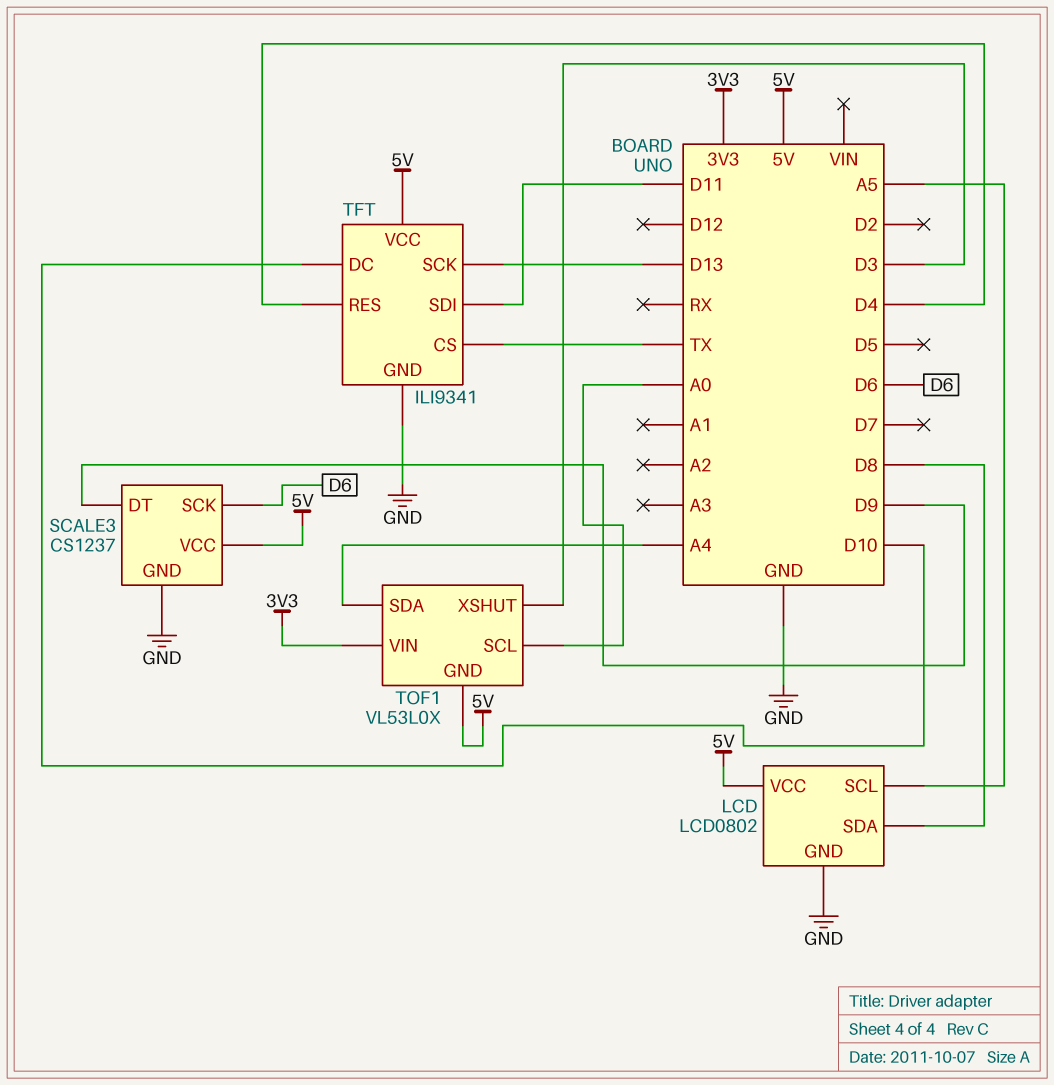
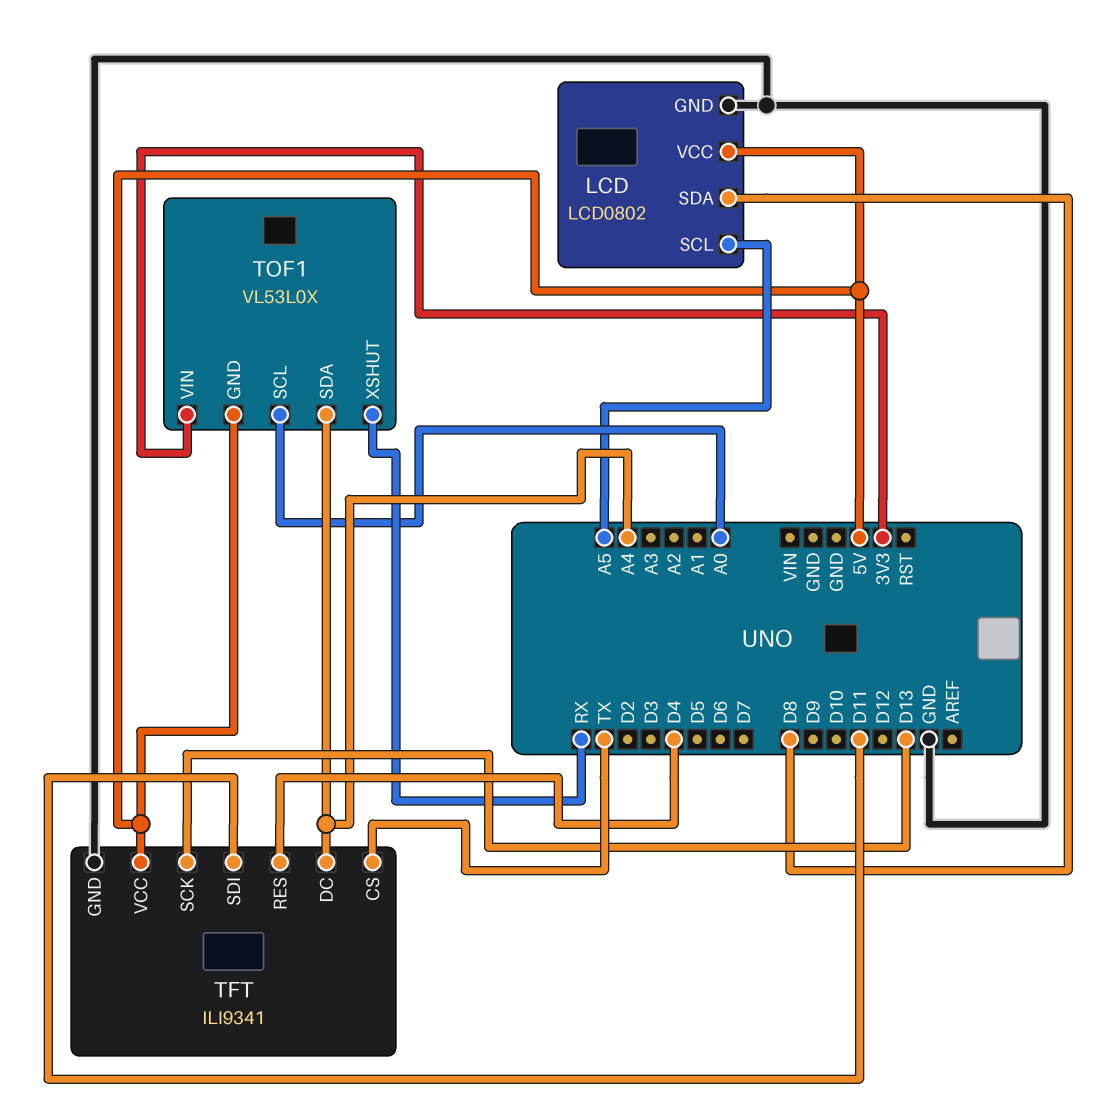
SCALE3: CS1237 -> none
SCALE3 pin DT: D9 -> none
SCALE3 pin GND: GND -> none
SCALE3 pin SCK: D6 -> none
SCALE3 pin VCC: 5V -> none
TFT pin DC: D10 -> A4
TOF1 pin XSHUT: D3 -> RX

